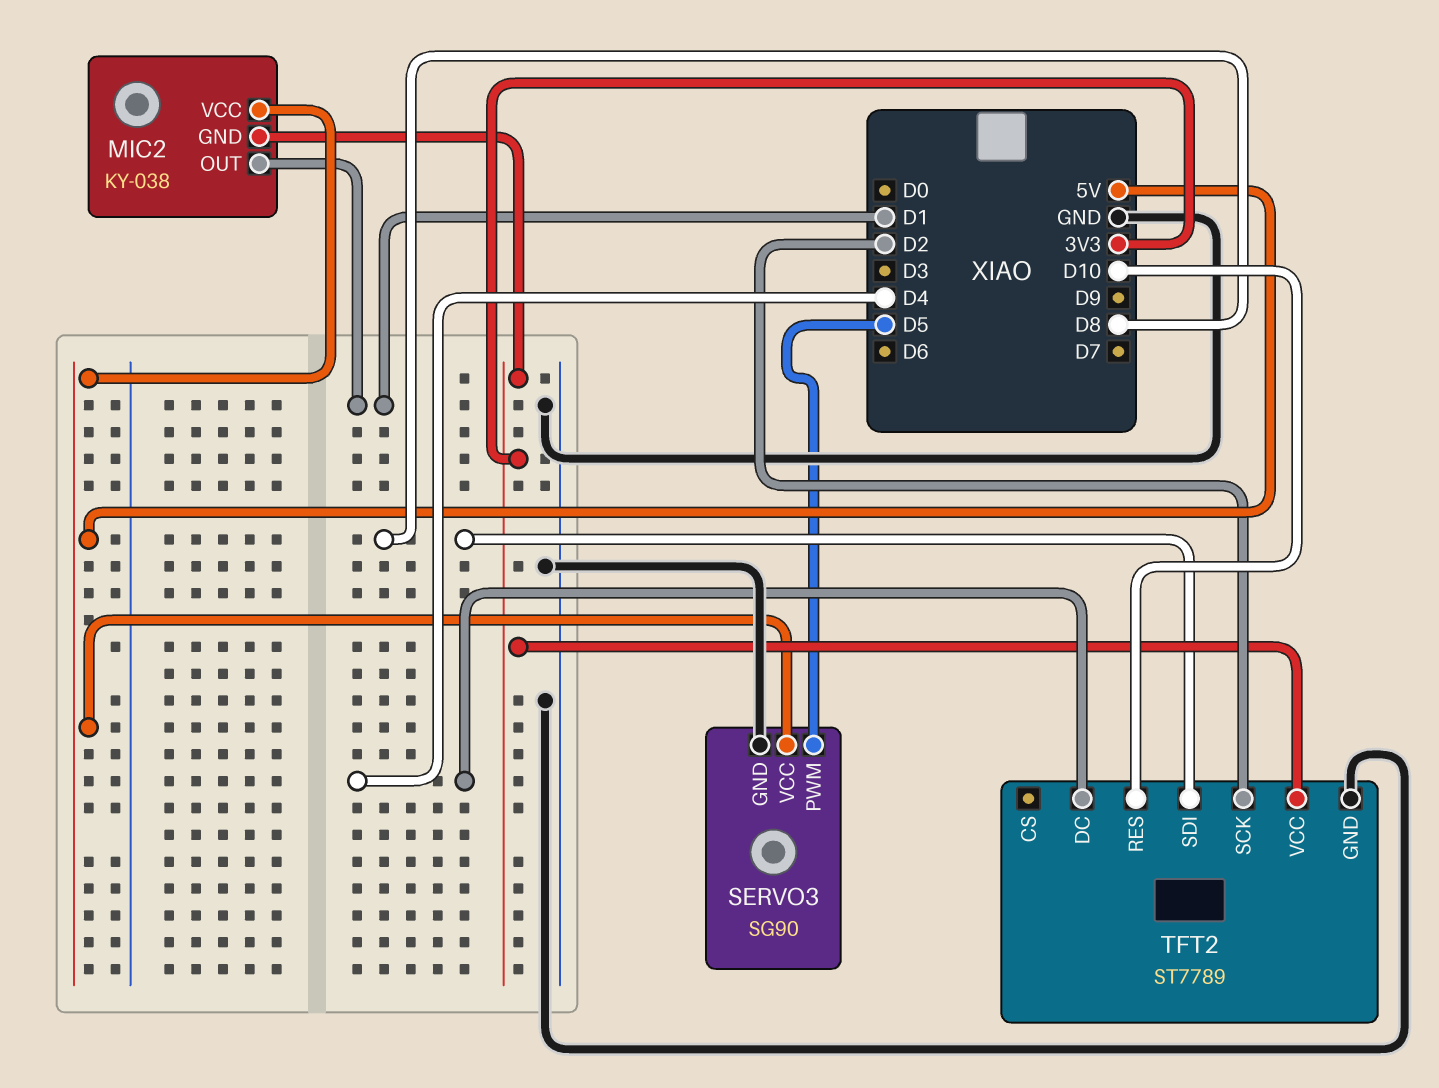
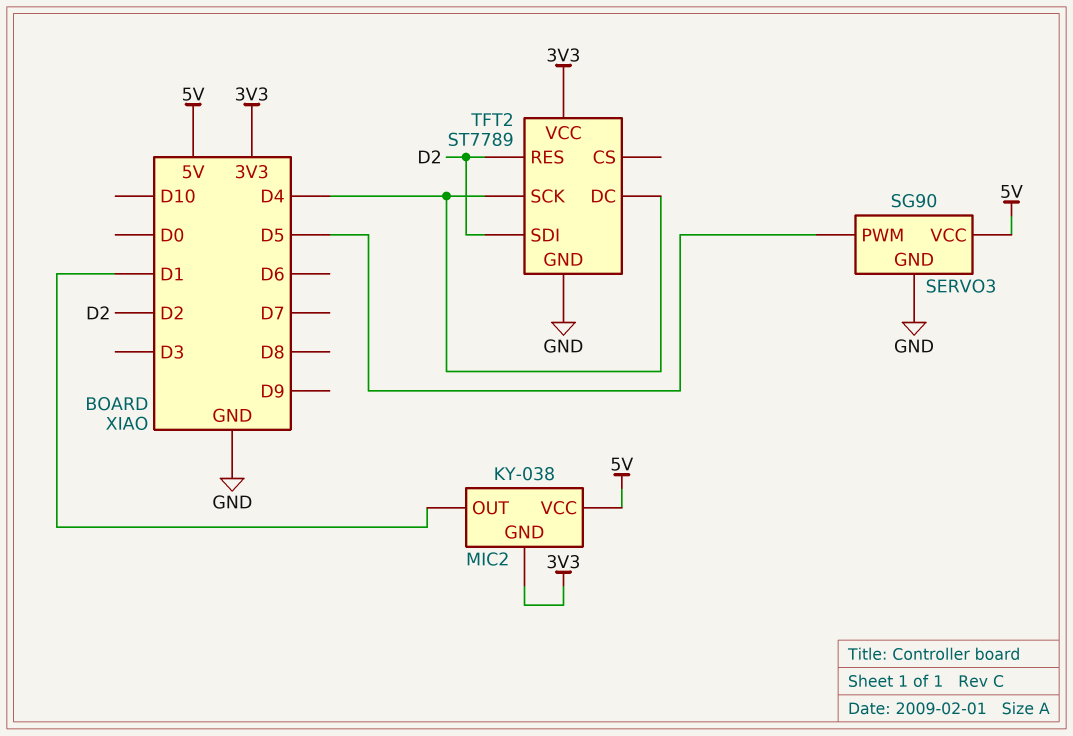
TFT2 pin RES: D10 -> D2
TFT2 pin SCK: D2 -> D4
TFT2 pin SDI: D8 -> D2

